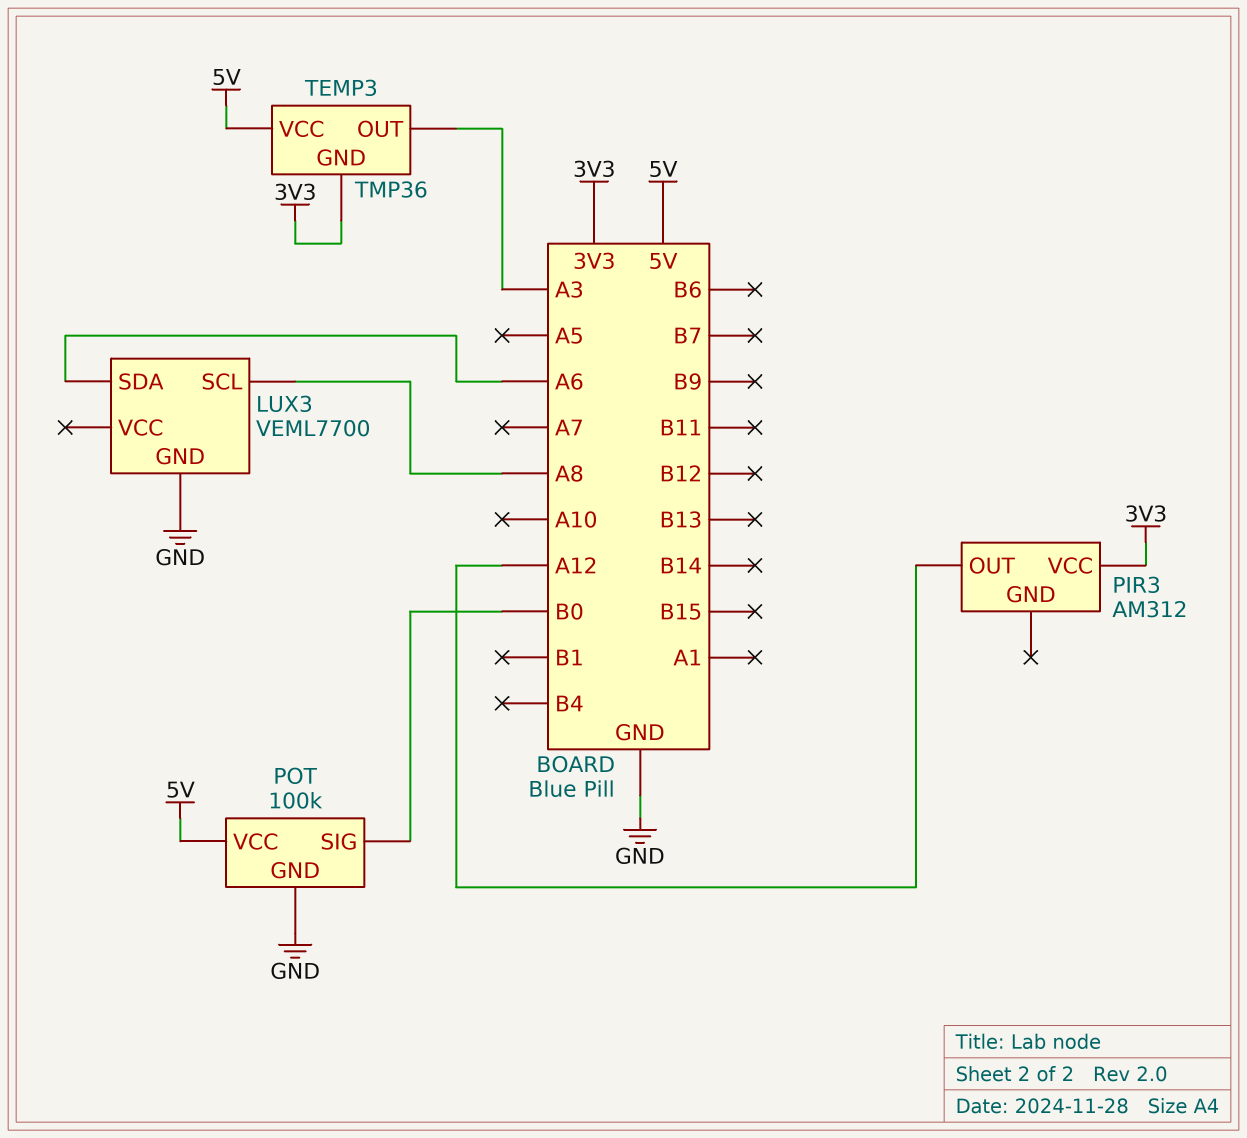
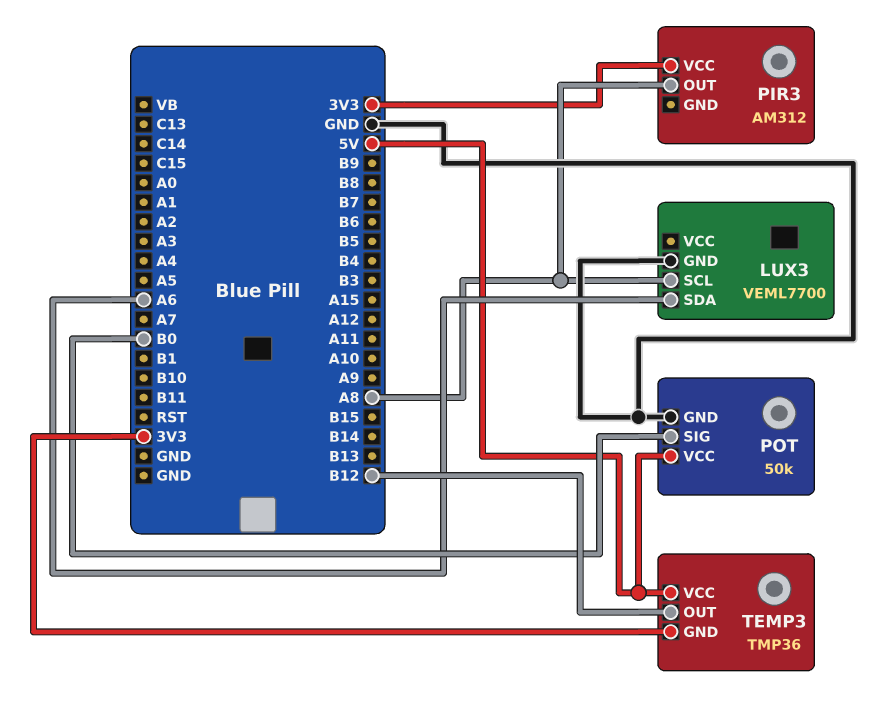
PIR3 pin OUT: A12 -> A8
POT: 100k -> 50k
TEMP3 pin OUT: A3 -> B12

